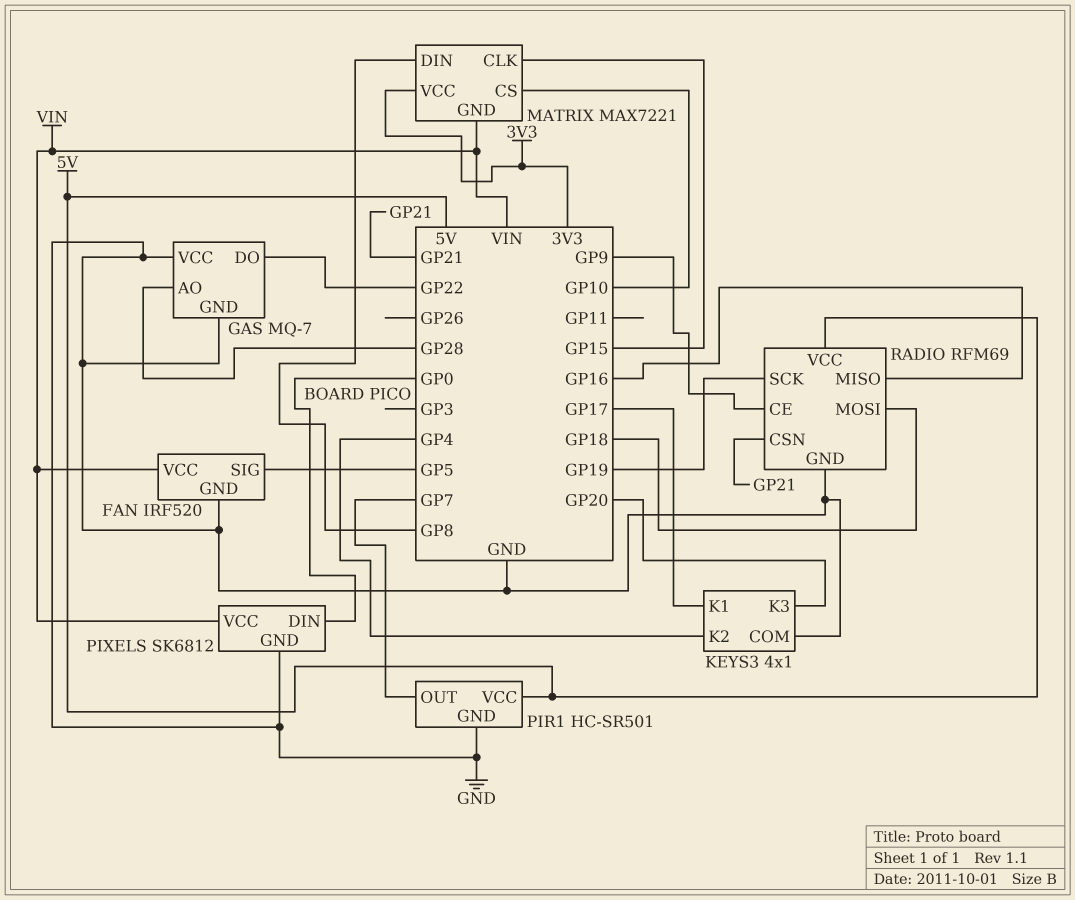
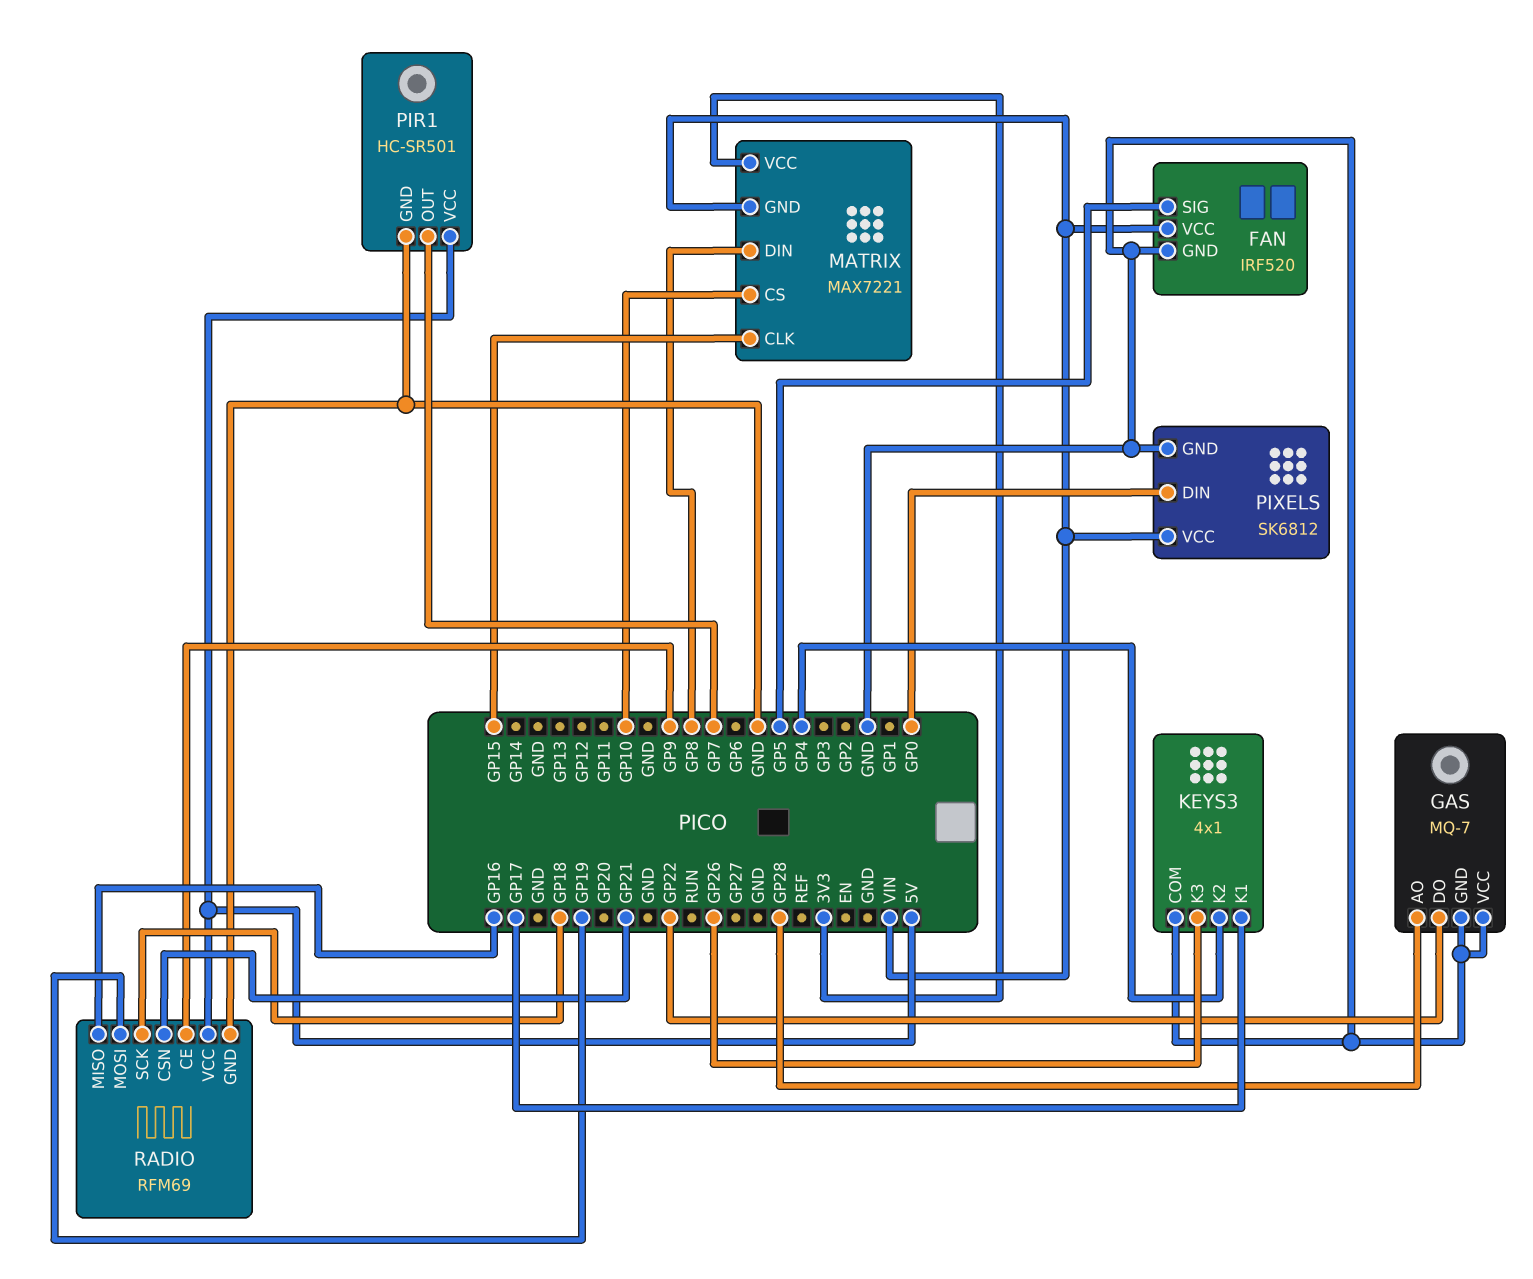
KEYS3 pin K3: GP20 -> GP26
RADIO pin MOSI: GP18 -> GP19
RADIO pin SCK: GP19 -> GP18

